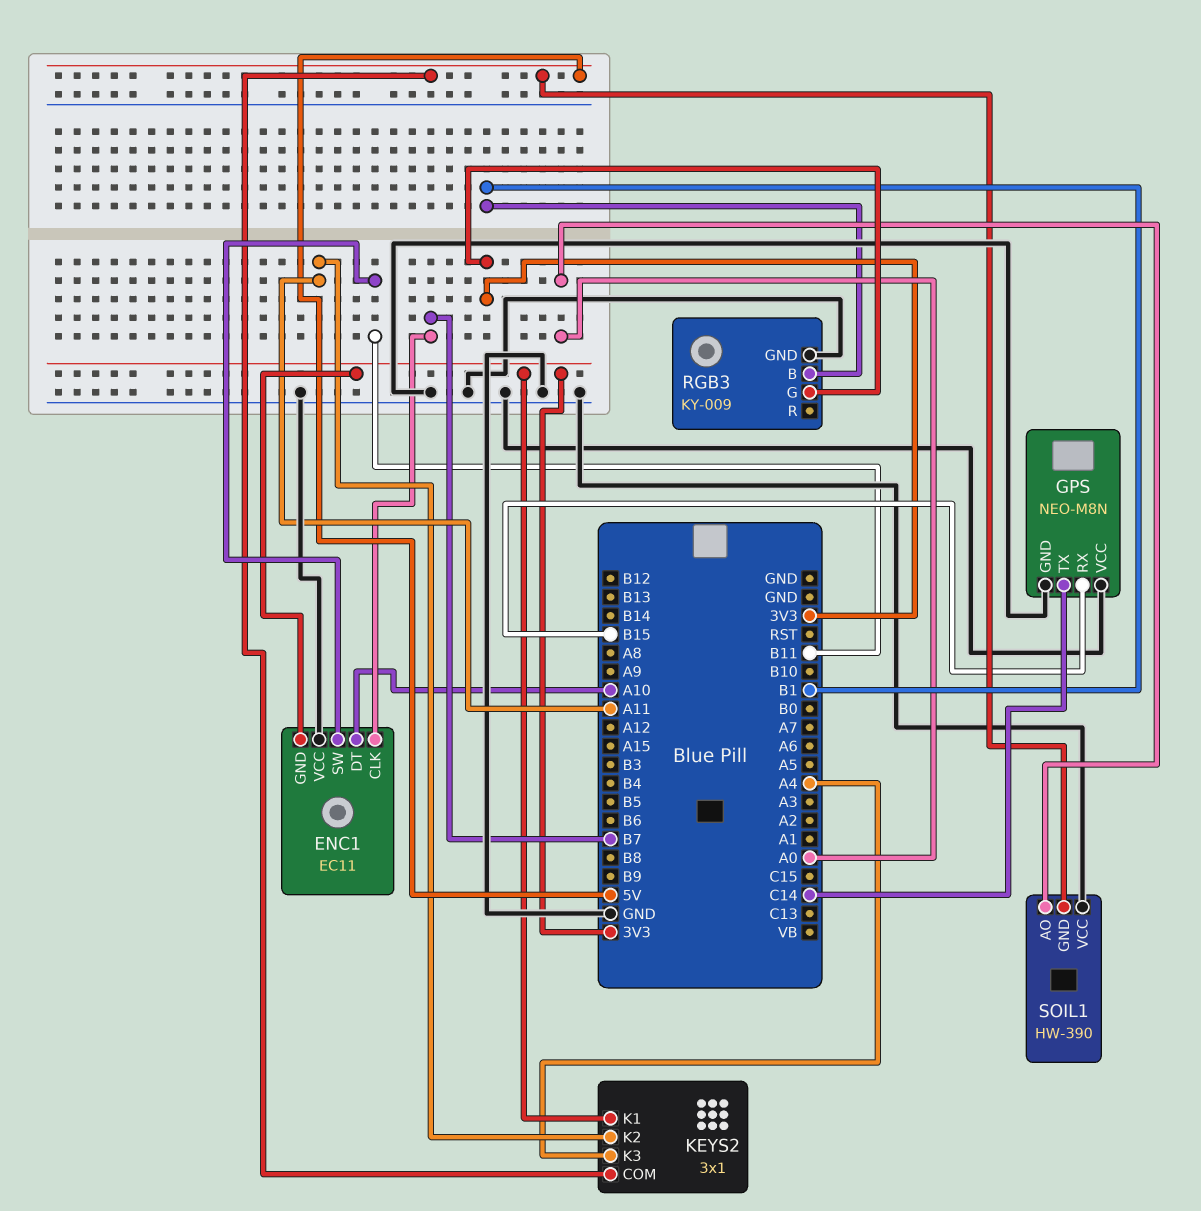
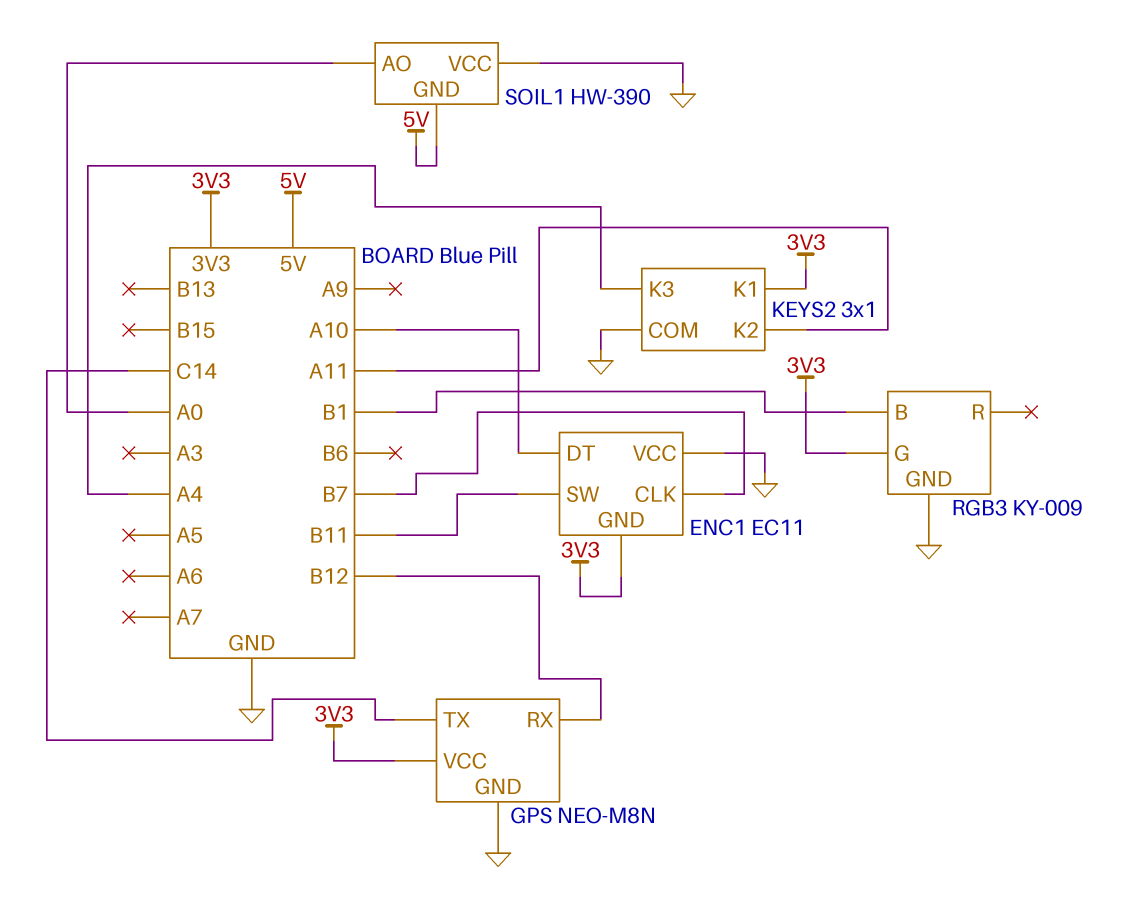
GPS pin RX: B15 -> B12
GPS pin VCC: GND -> 3V3
KEYS2 pin COM: 5V -> GND

